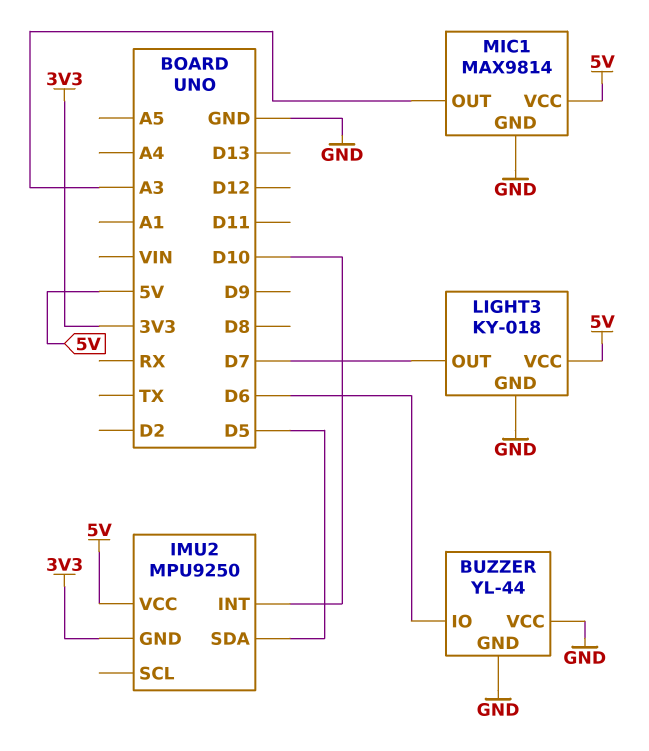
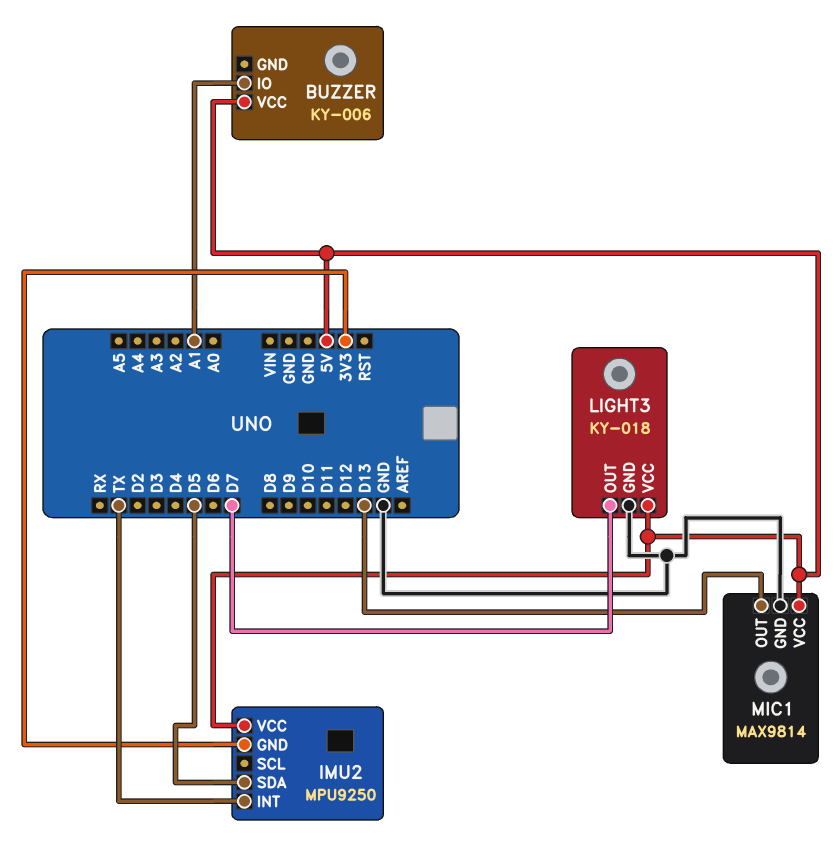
BUZZER: YL-44 -> KY-006
BUZZER pin GND: GND -> none
BUZZER pin IO: D6 -> A1
BUZZER pin VCC: GND -> 5V
IMU2 pin INT: D10 -> TX
MIC1 pin OUT: A3 -> D13

